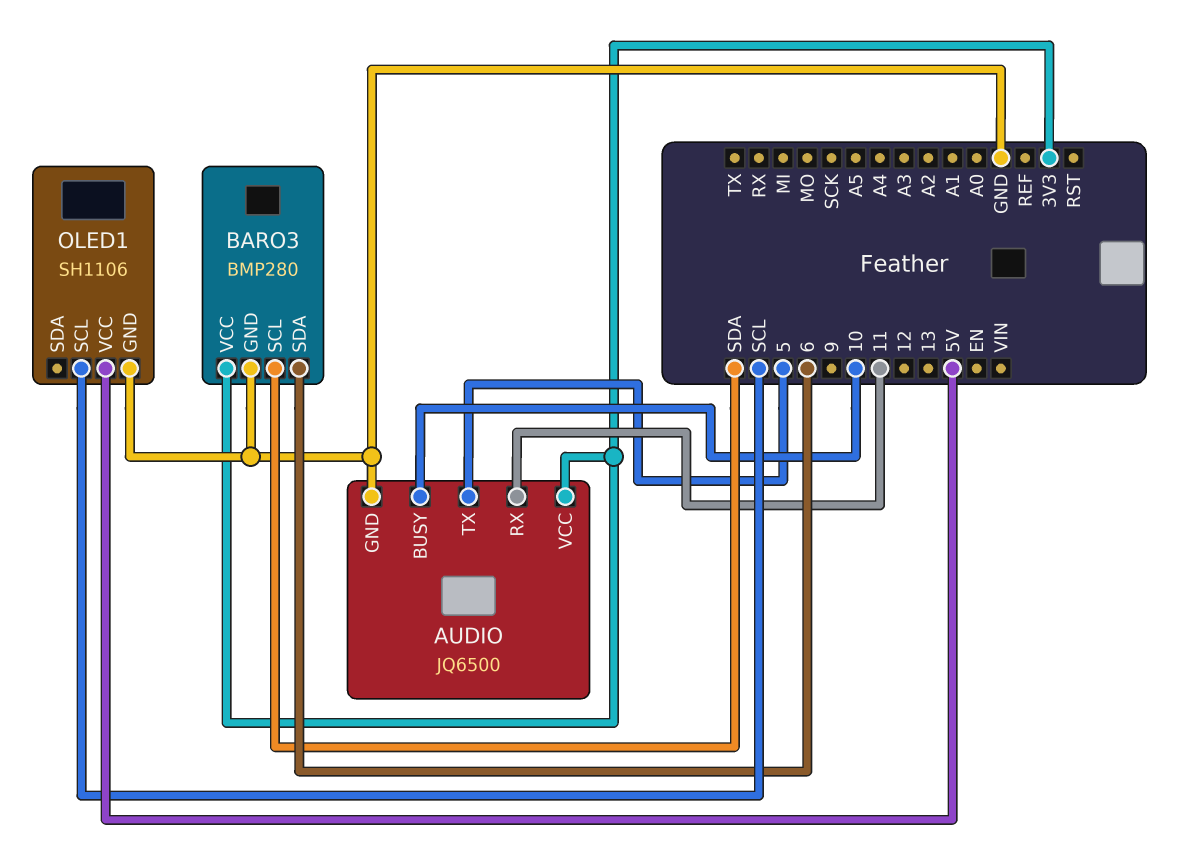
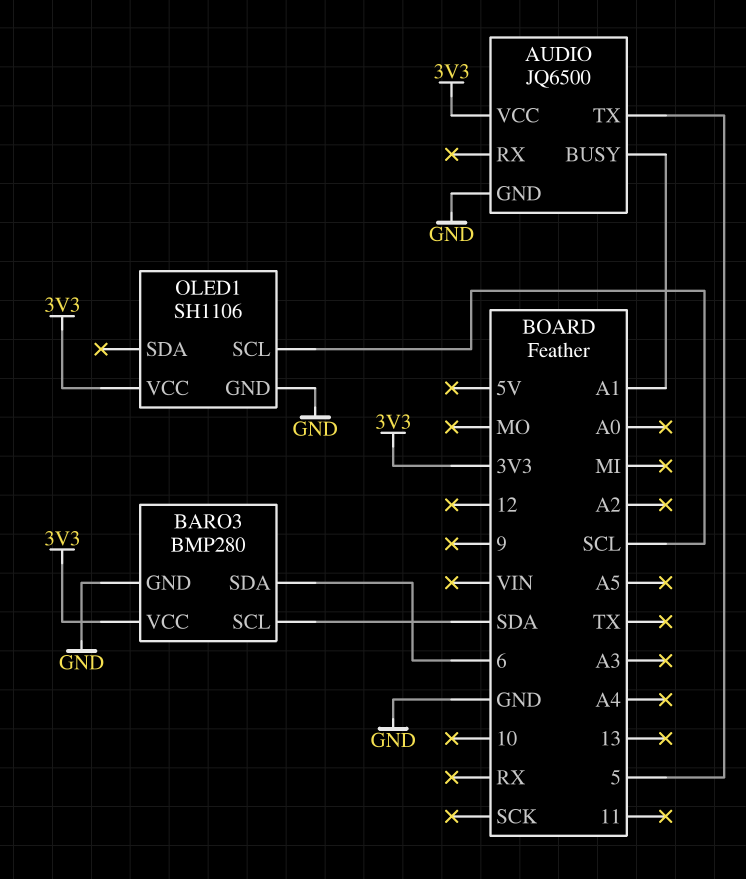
AUDIO pin BUSY: 10 -> A1
AUDIO pin RX: 11 -> none
OLED1 pin VCC: 5V -> 3V3

